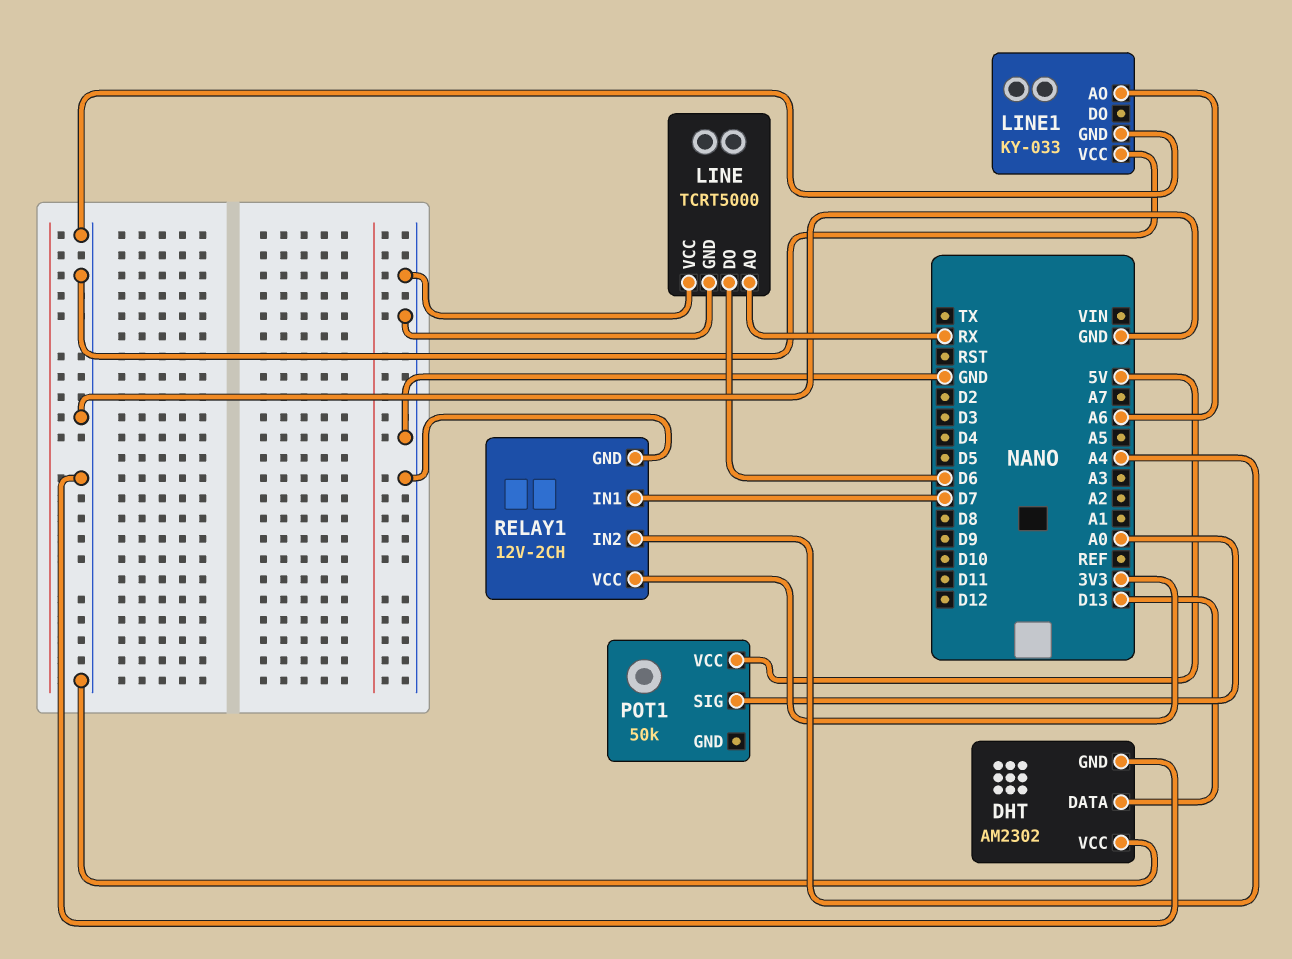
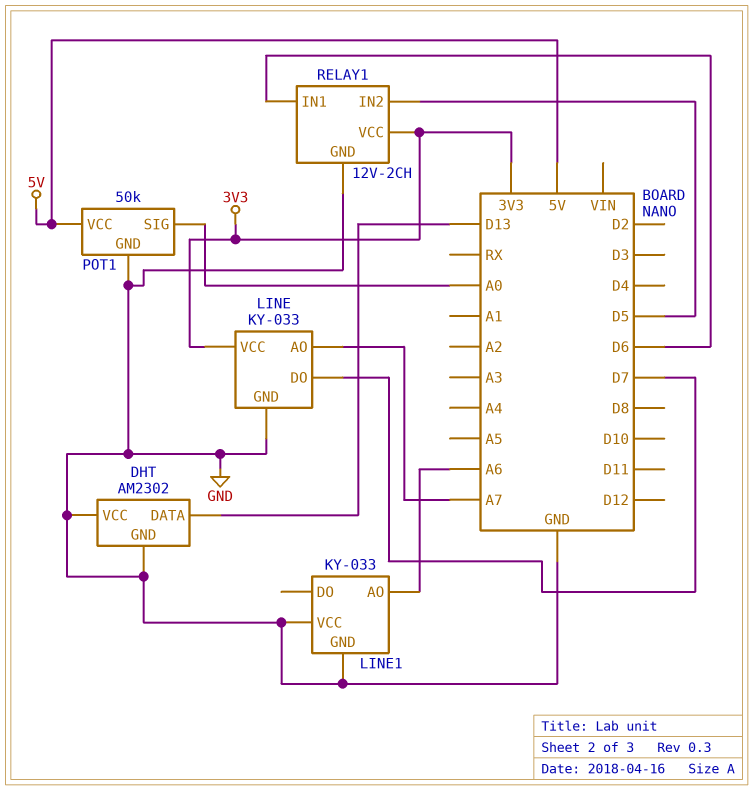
LINE: TCRT5000 -> KY-033
LINE pin AO: RX -> A7
LINE pin DO: D6 -> D7
LINE pin VCC: GND -> 3V3
POT1 pin GND: none -> GND
RELAY1 pin IN1: D7 -> D6
RELAY1 pin IN2: A4 -> D5

